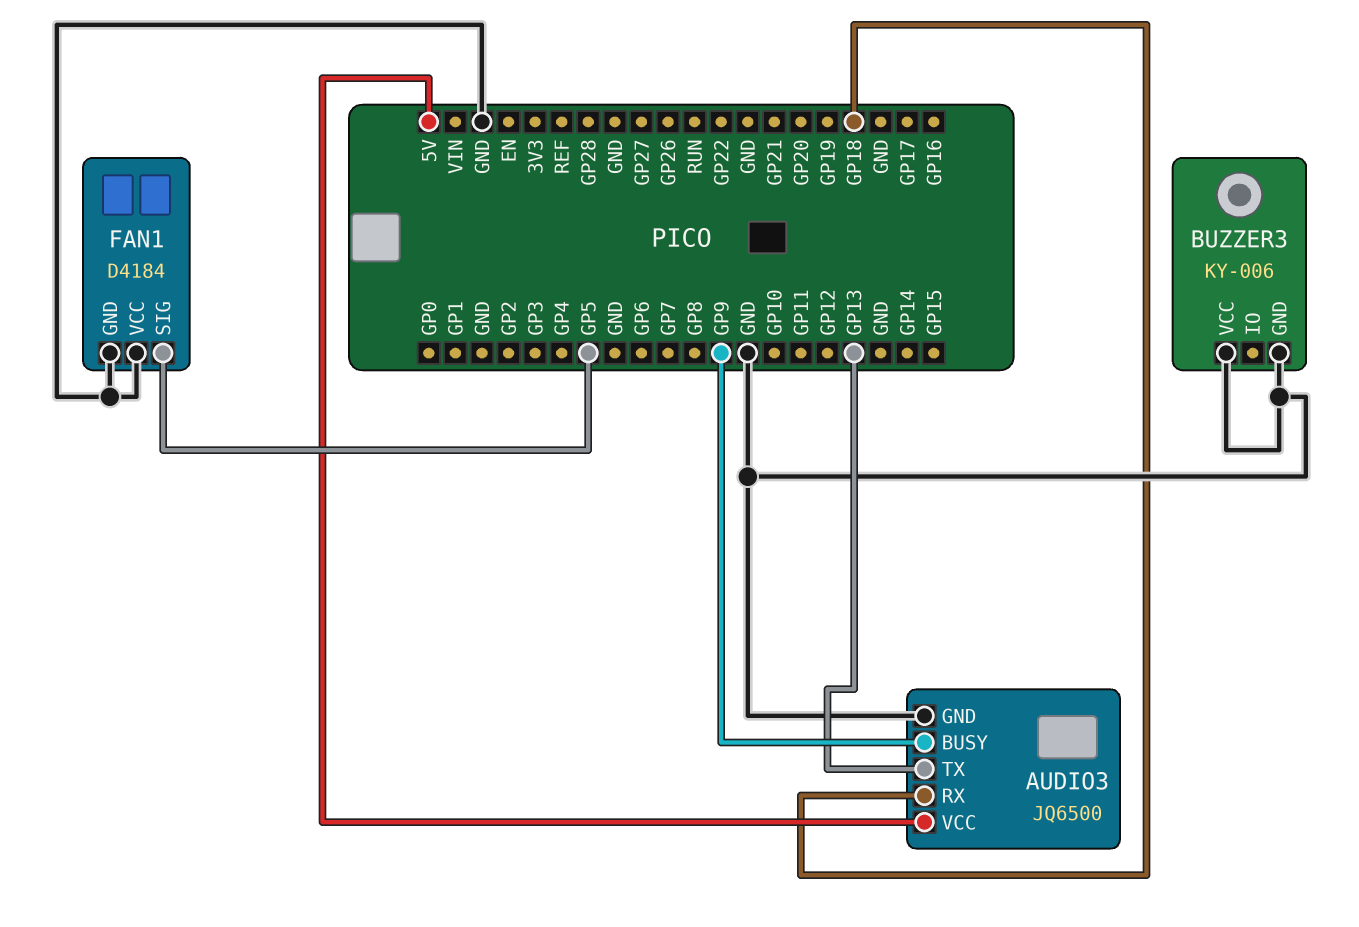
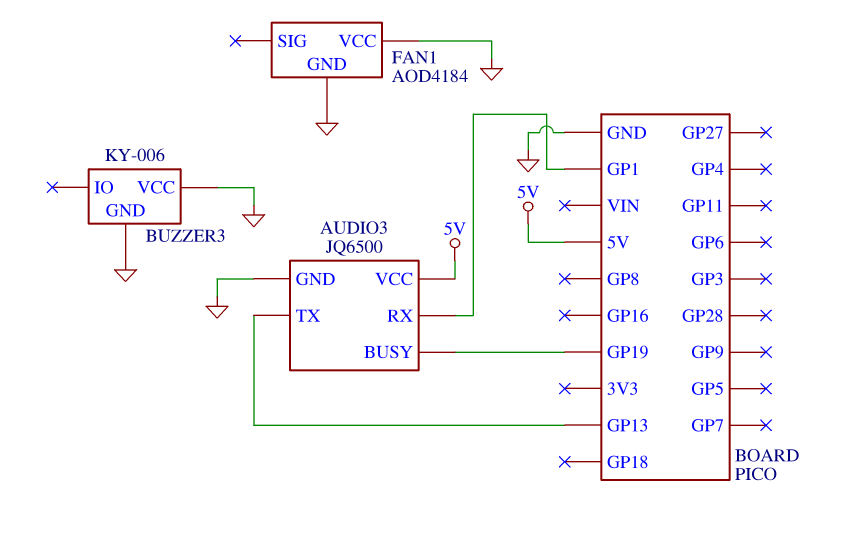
AUDIO3 pin BUSY: GP9 -> GP19
AUDIO3 pin RX: GP18 -> GP1
FAN1: D4184 -> AOD4184
FAN1 pin SIG: GP5 -> none

